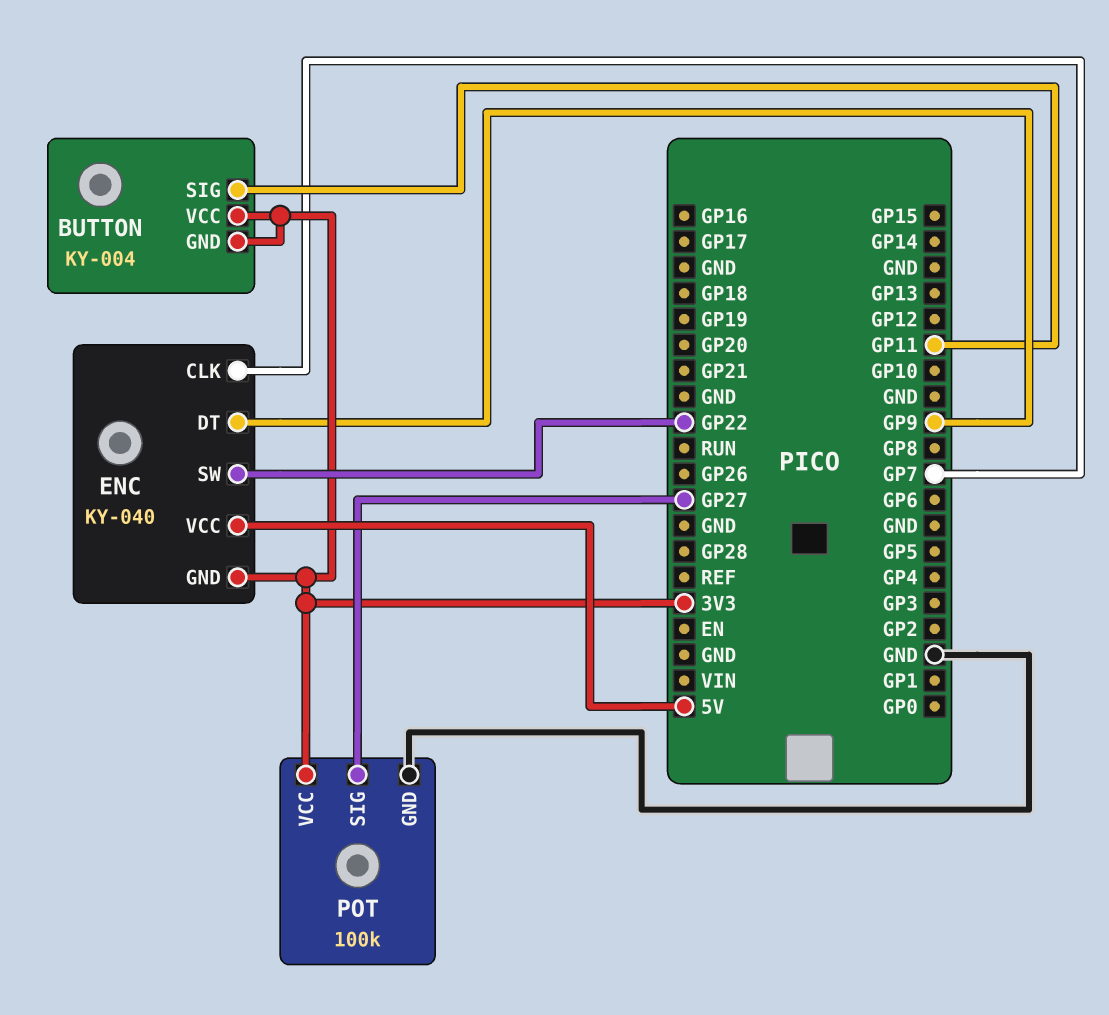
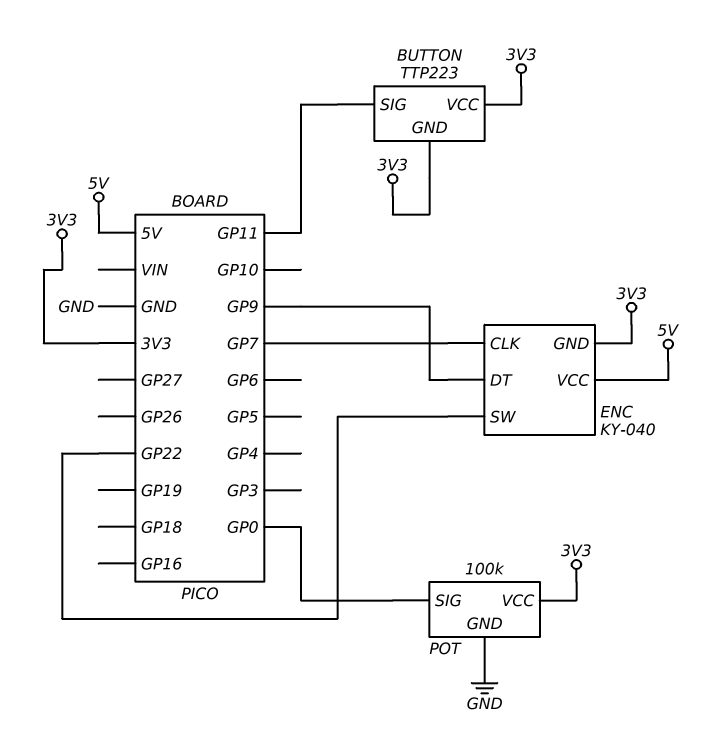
BUTTON: KY-004 -> TTP223
POT pin SIG: GP27 -> GP0

